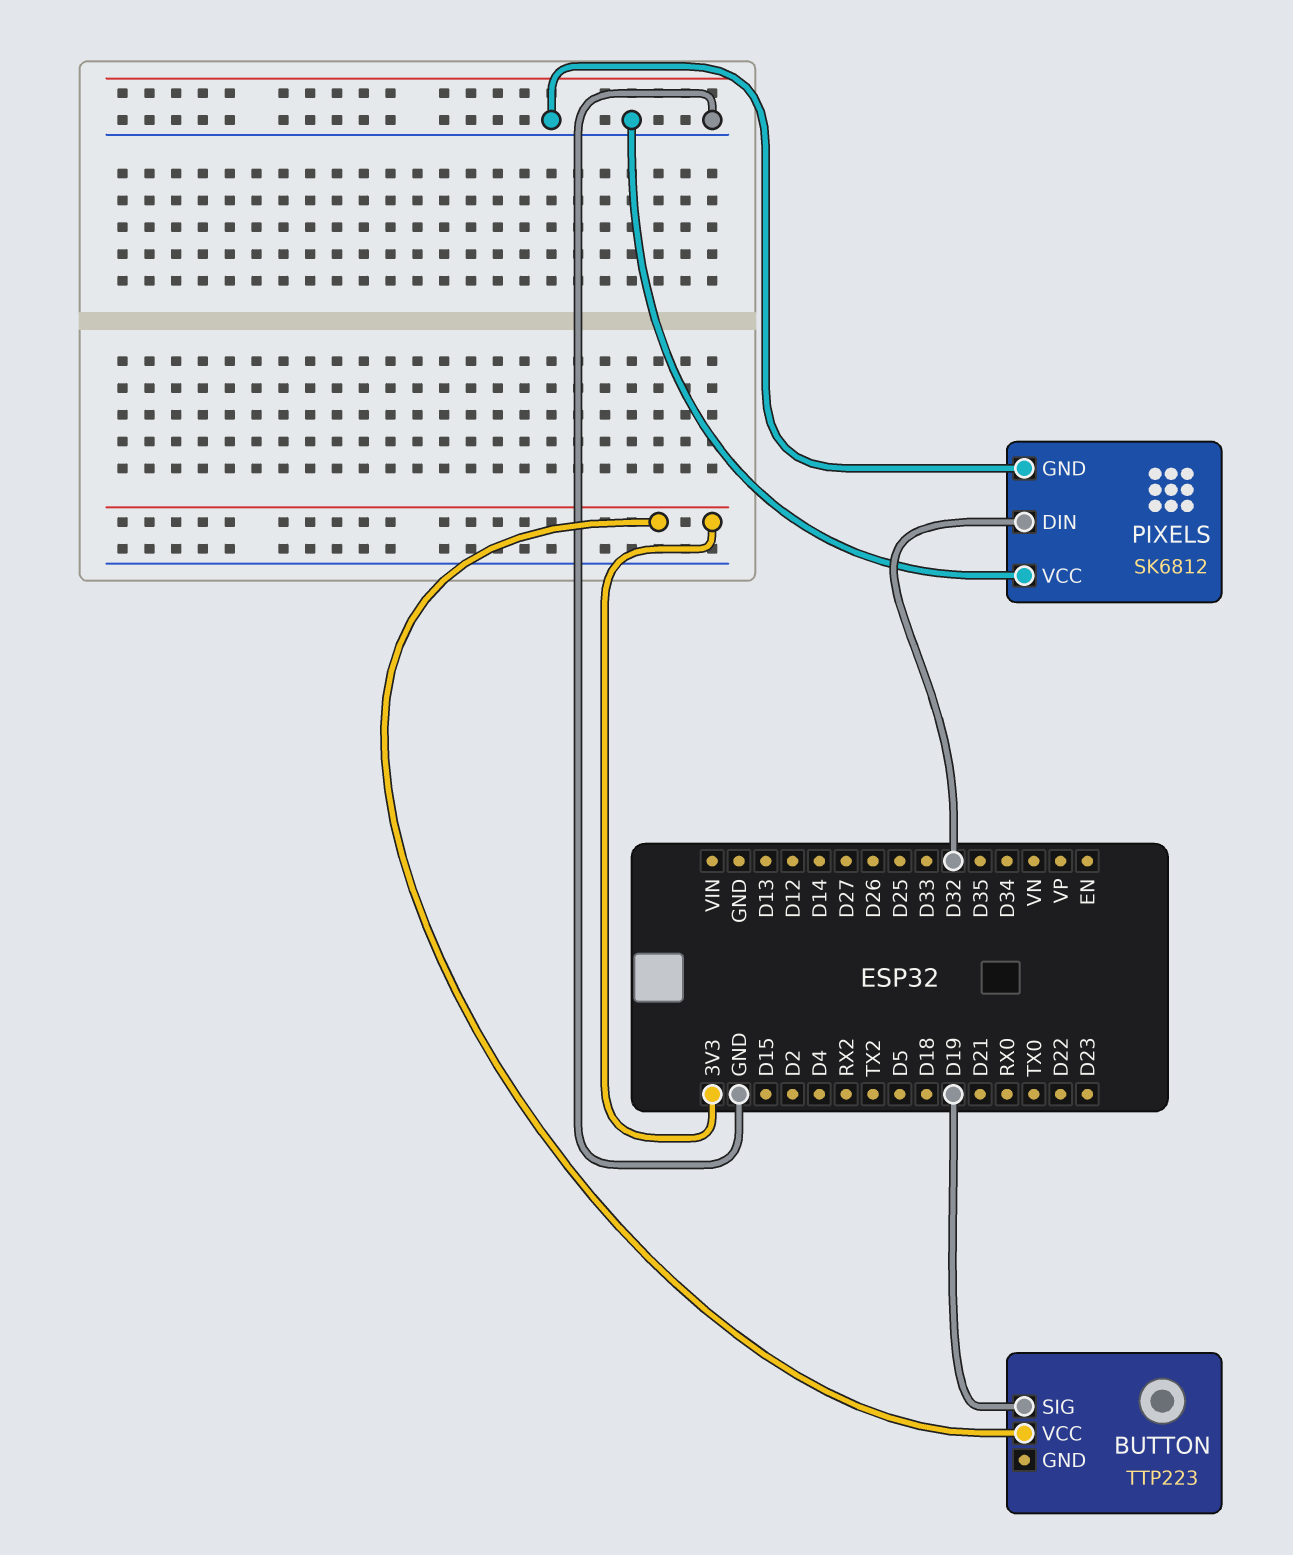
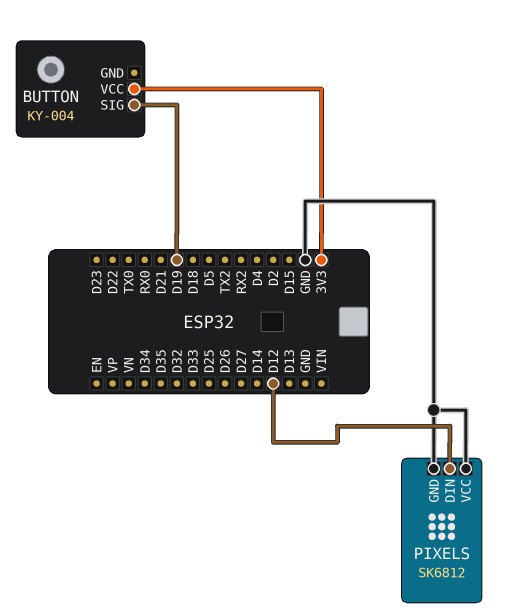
BUTTON: TTP223 -> KY-004
PIXELS pin DIN: D32 -> D12

